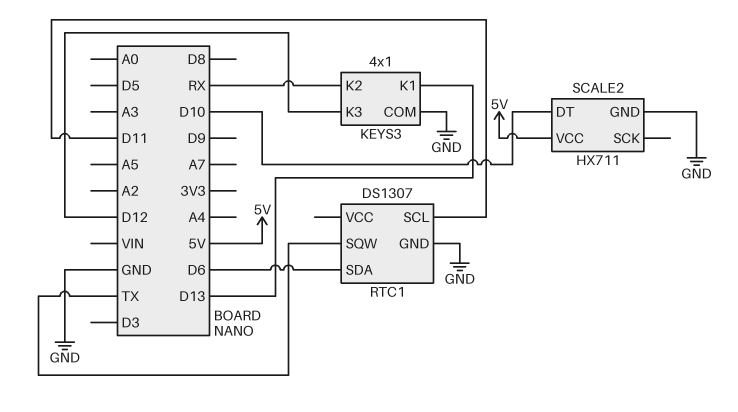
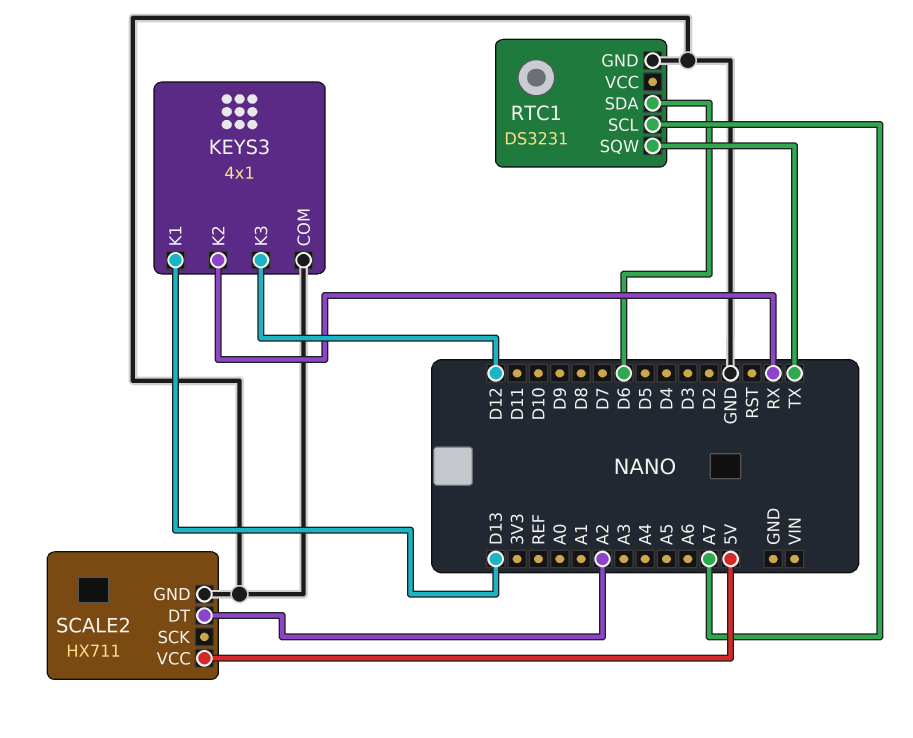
RTC1: DS1307 -> DS3231
RTC1 pin SCL: D11 -> A7
SCALE2 pin DT: D10 -> A2

